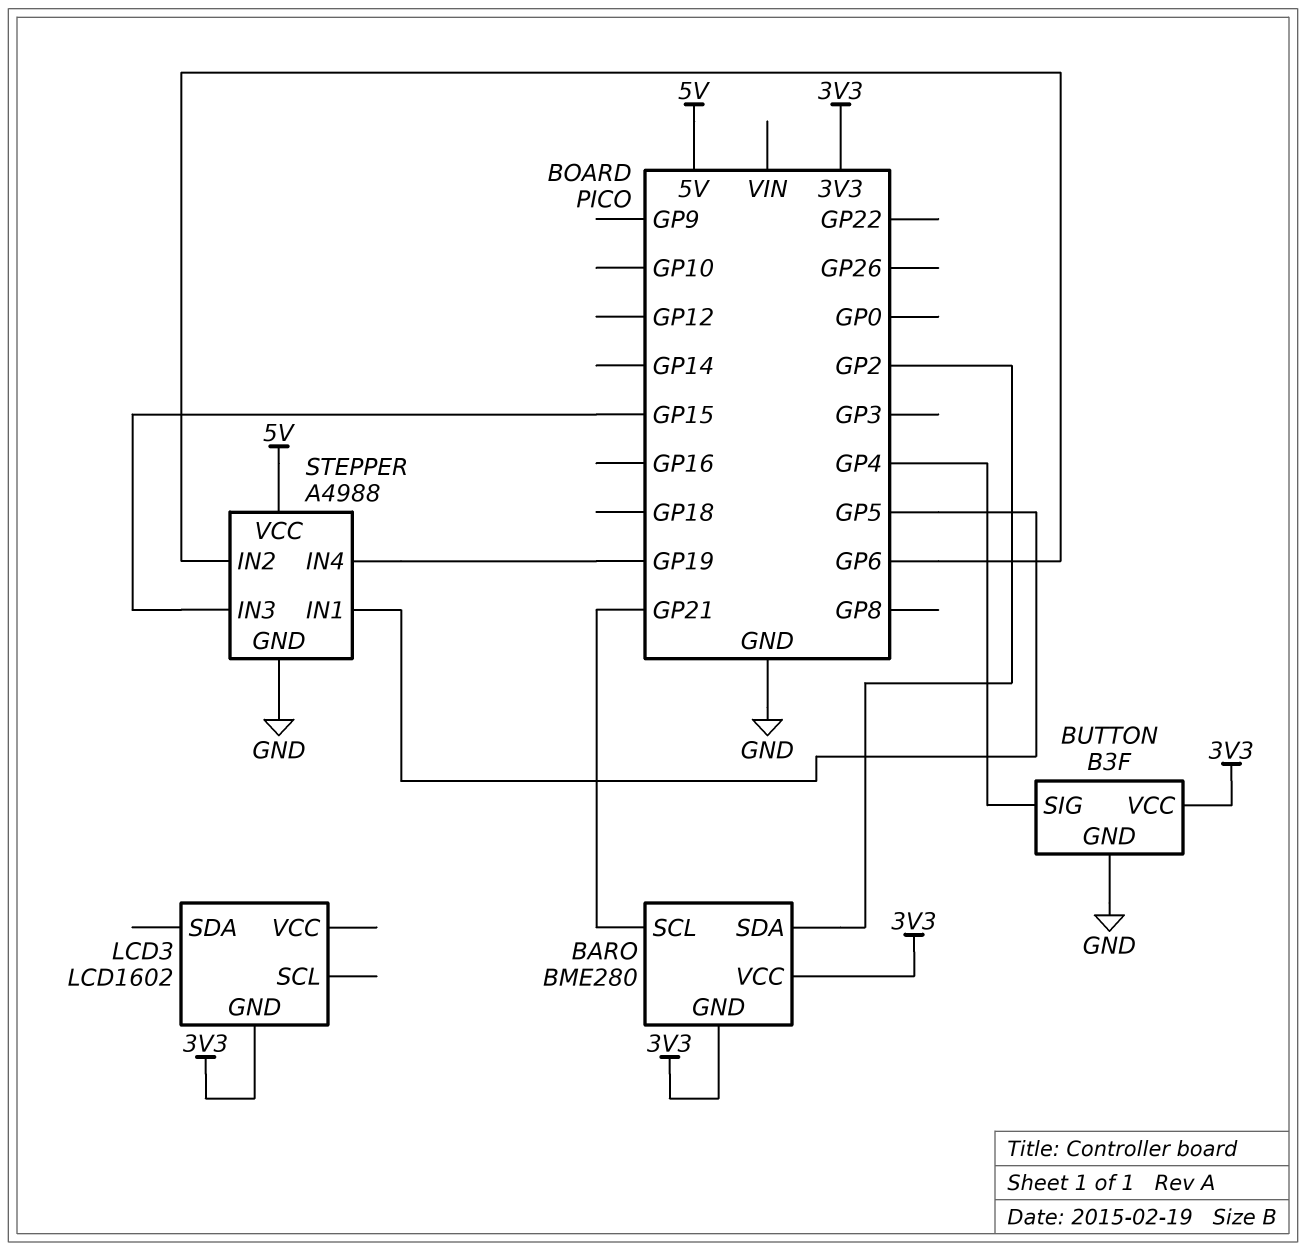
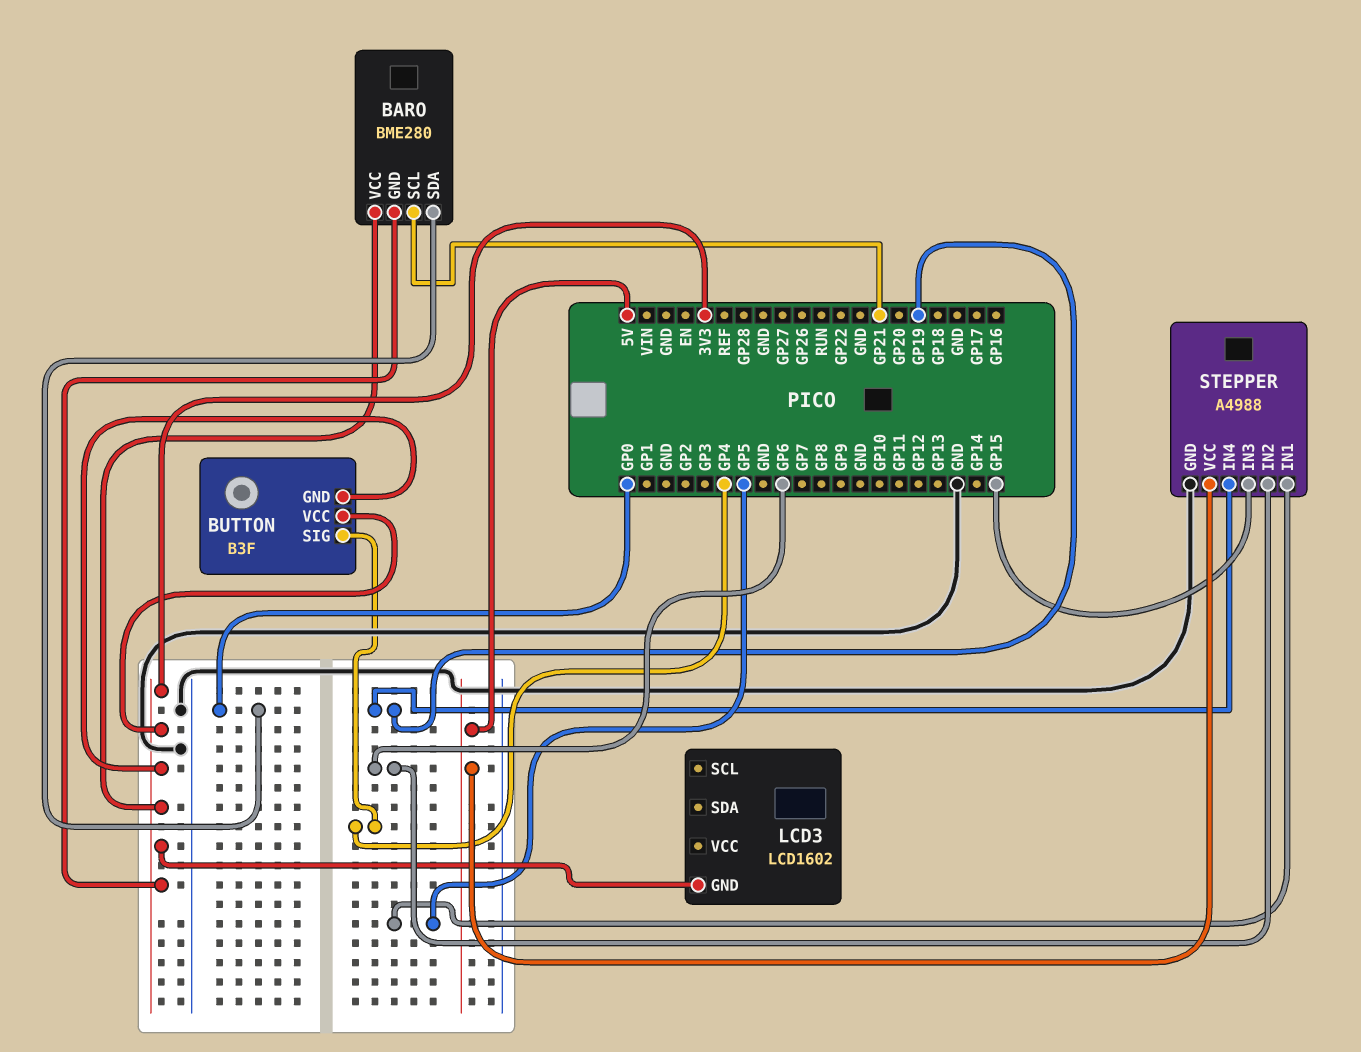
BARO pin SDA: GP2 -> GP0
BUTTON pin GND: GND -> 3V3

